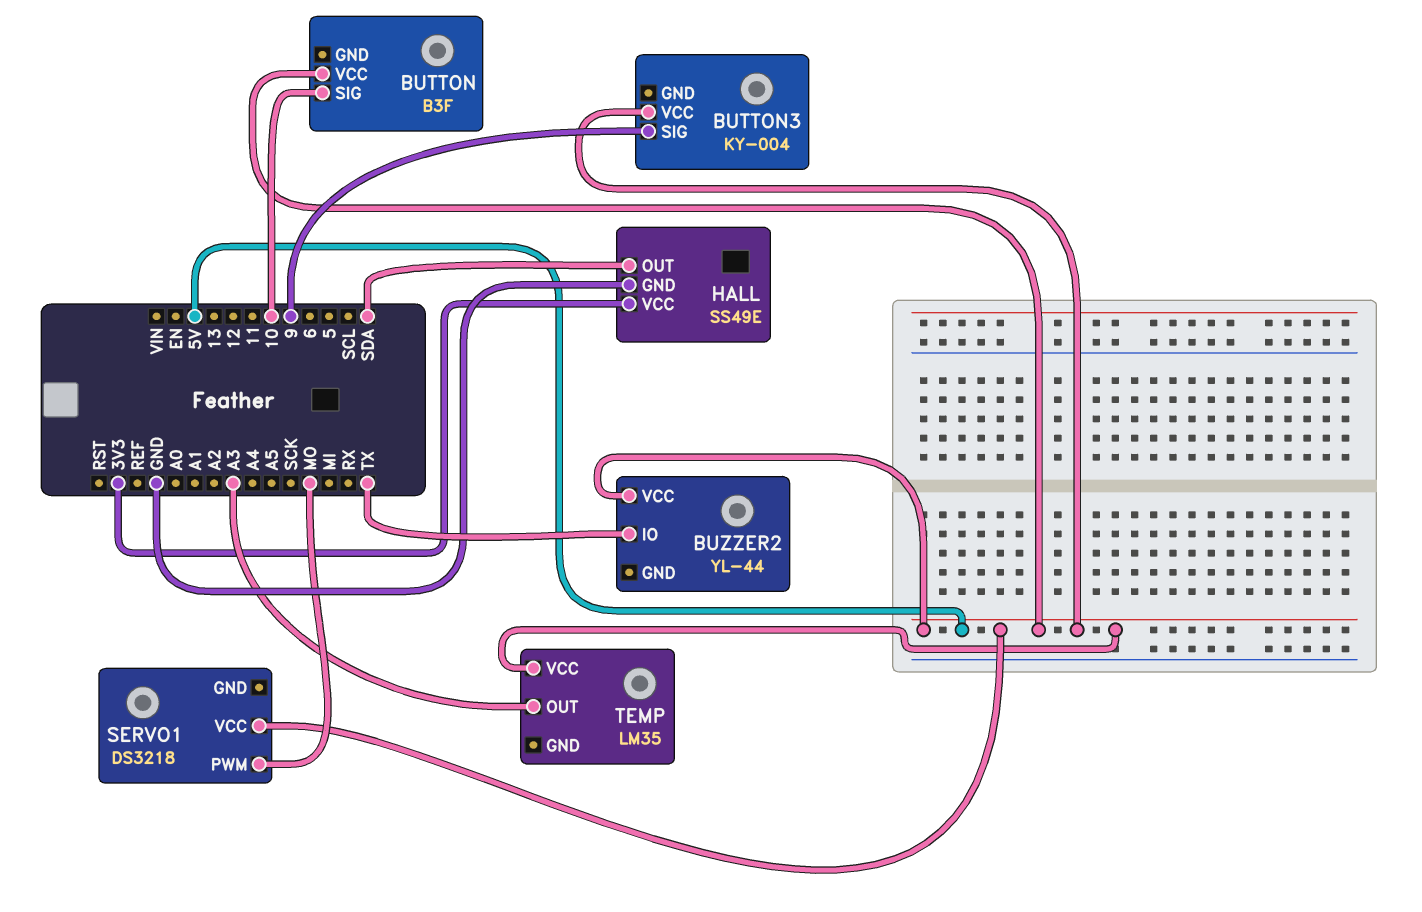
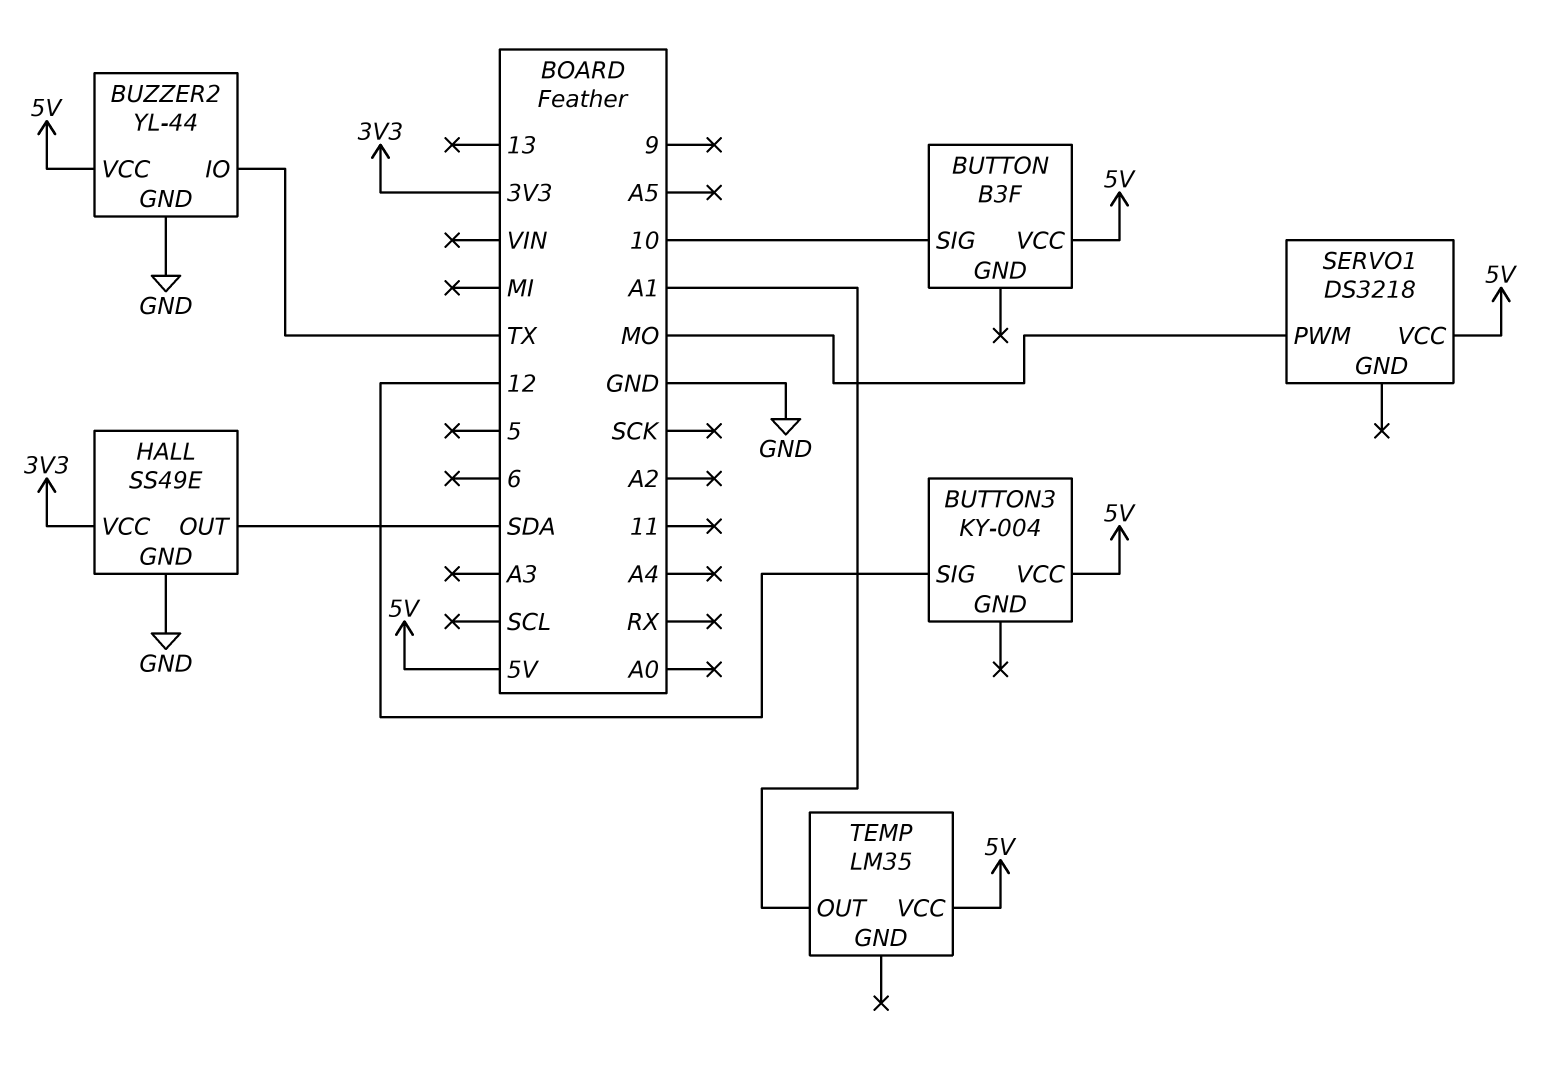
BUTTON3 pin SIG: 9 -> 12
BUZZER2 pin GND: none -> GND
TEMP pin OUT: A3 -> A1

